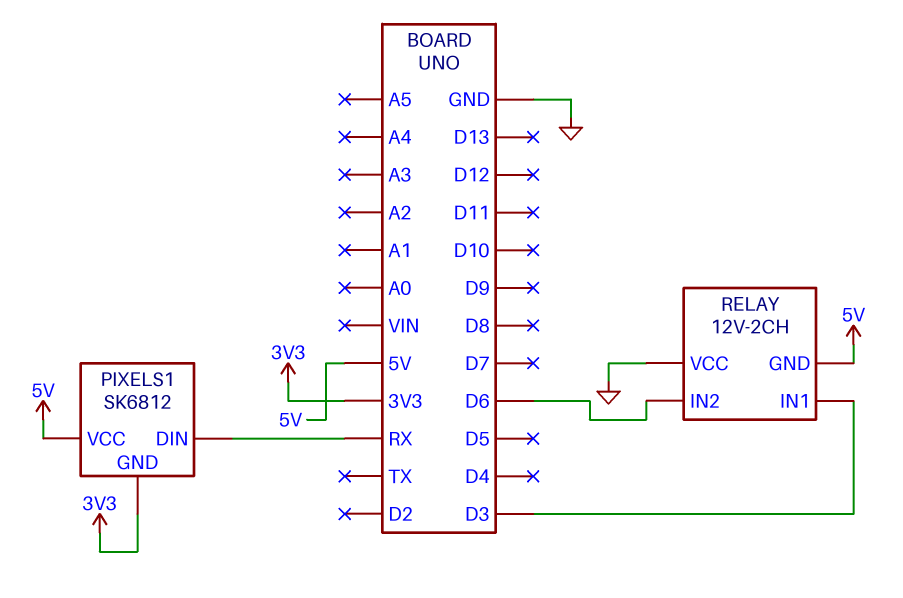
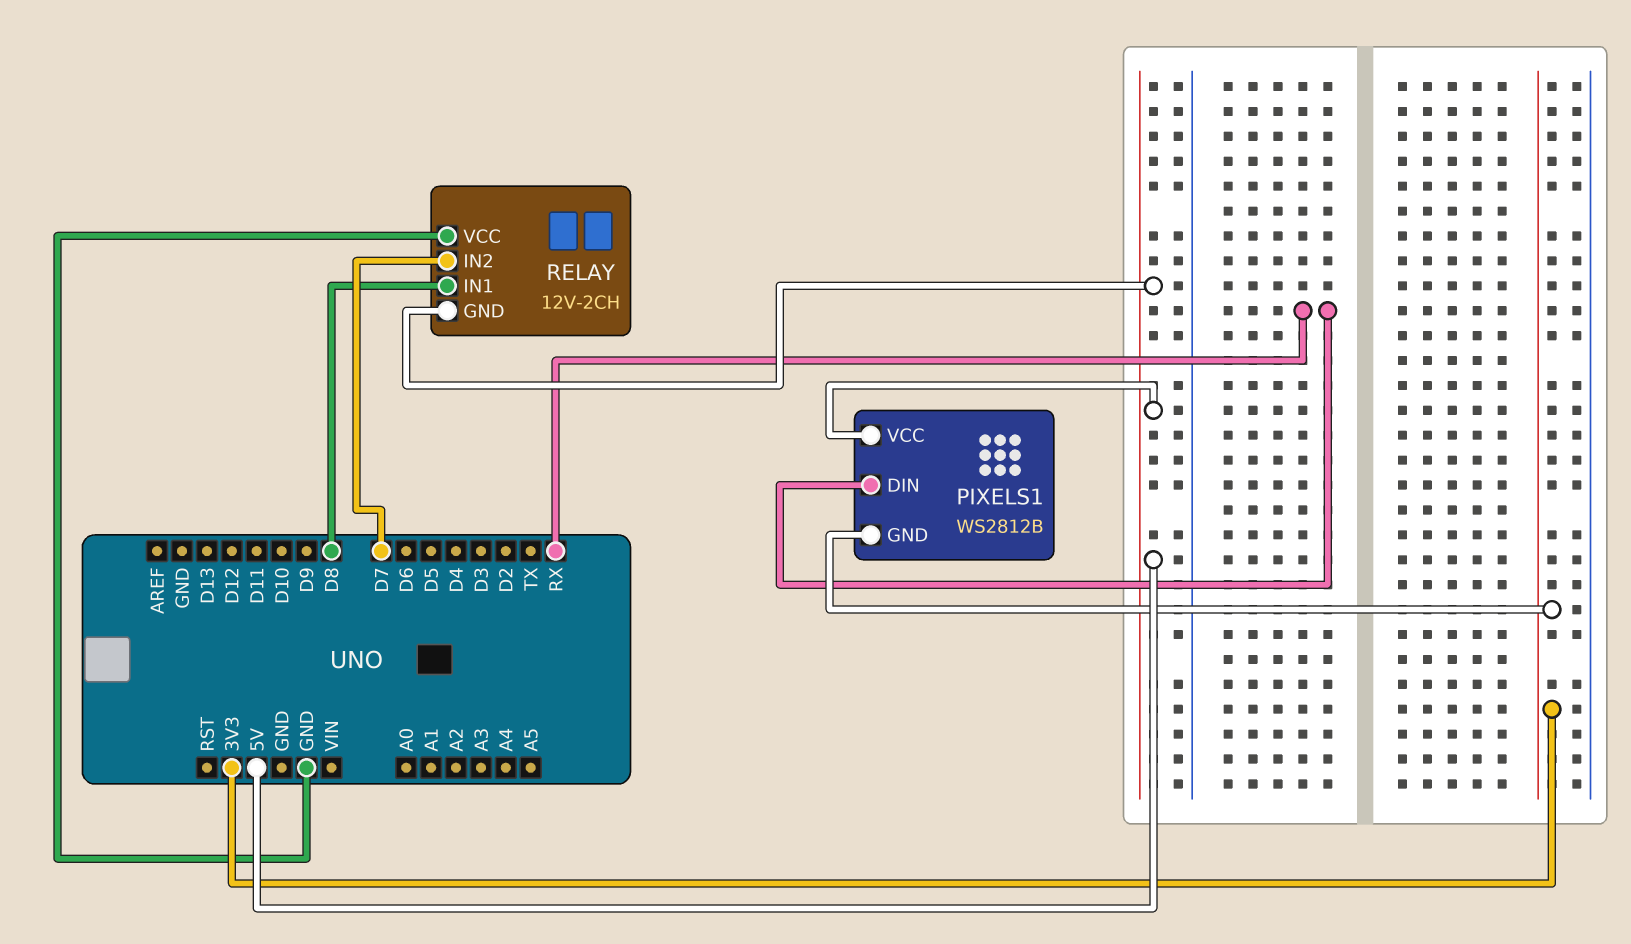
PIXELS1: SK6812 -> WS2812B
RELAY pin IN1: D3 -> D8
RELAY pin IN2: D6 -> D7

